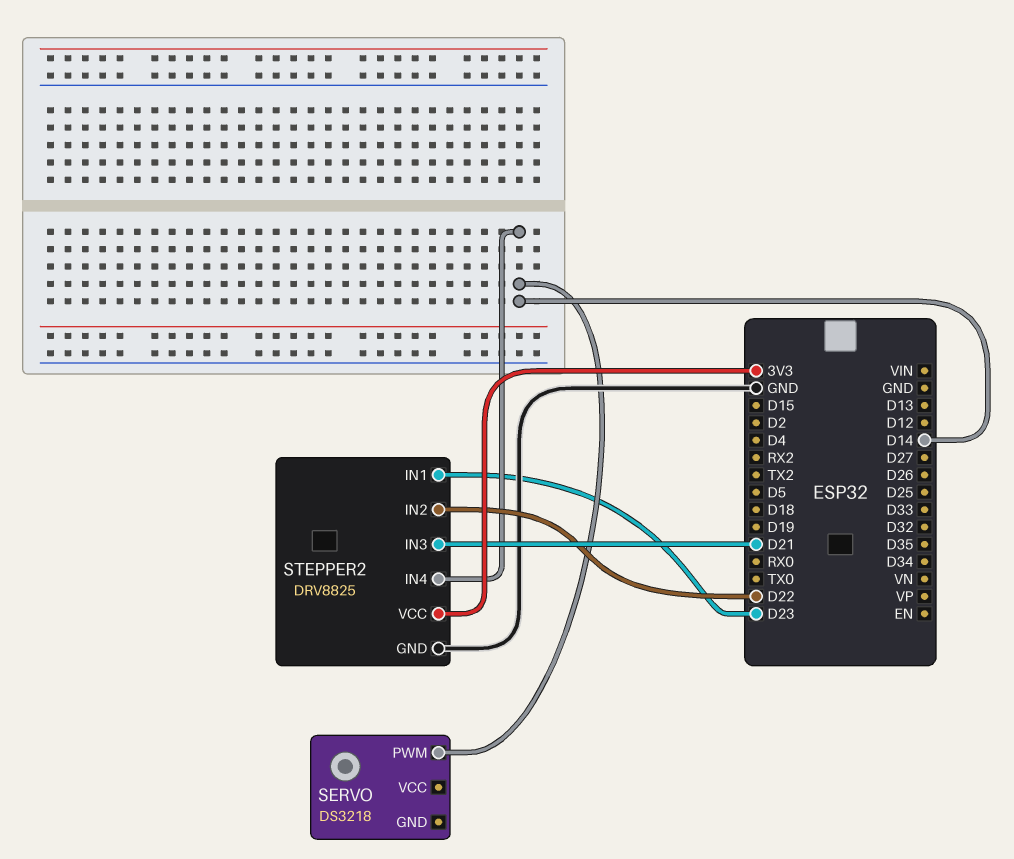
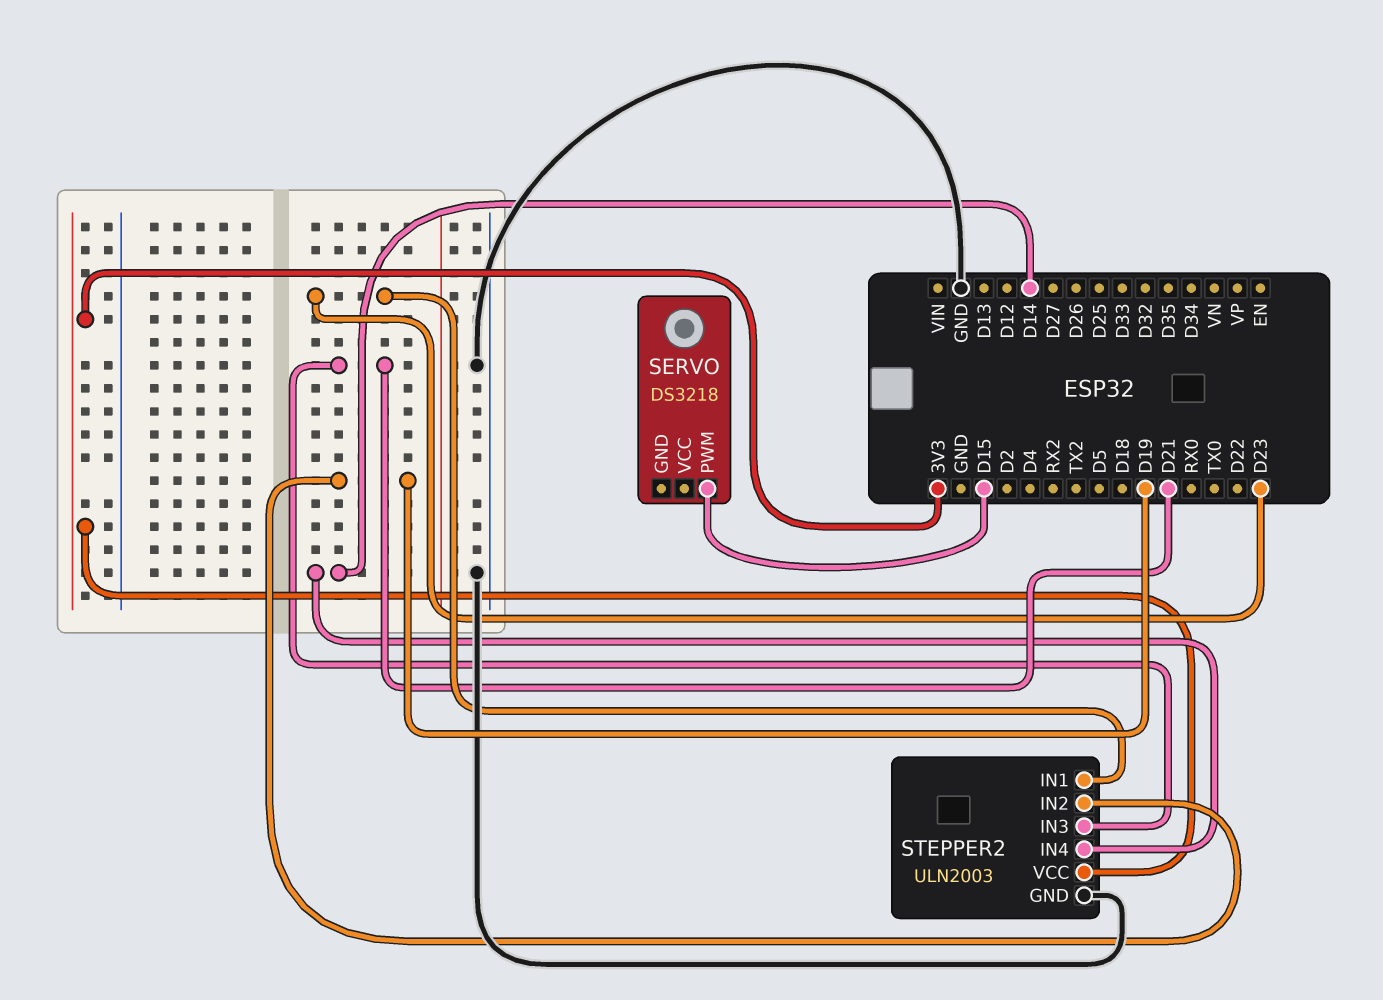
SERVO pin PWM: D14 -> D15
STEPPER2: DRV8825 -> ULN2003
STEPPER2 pin IN2: D22 -> D19

